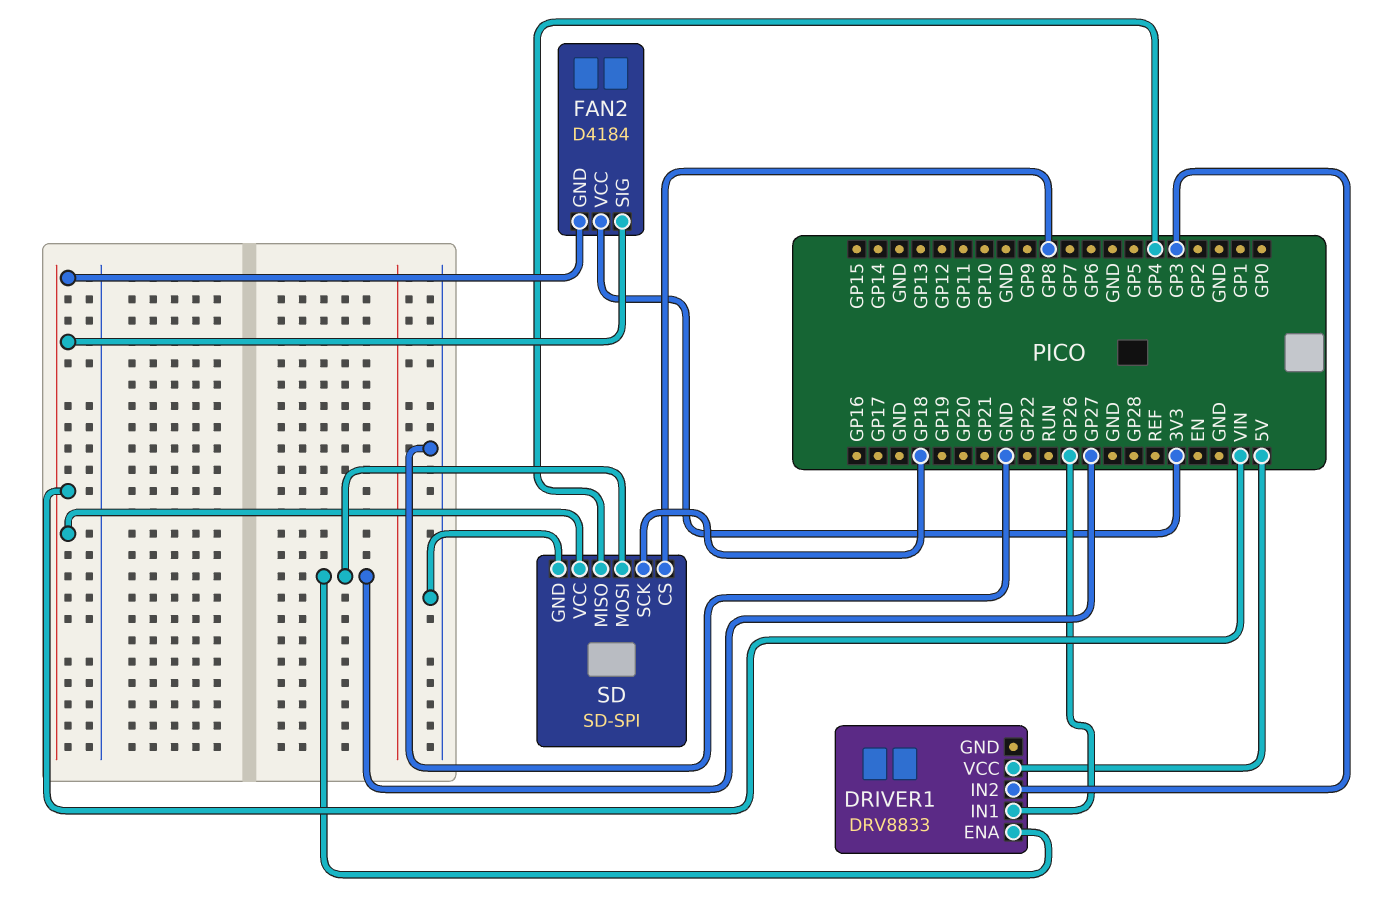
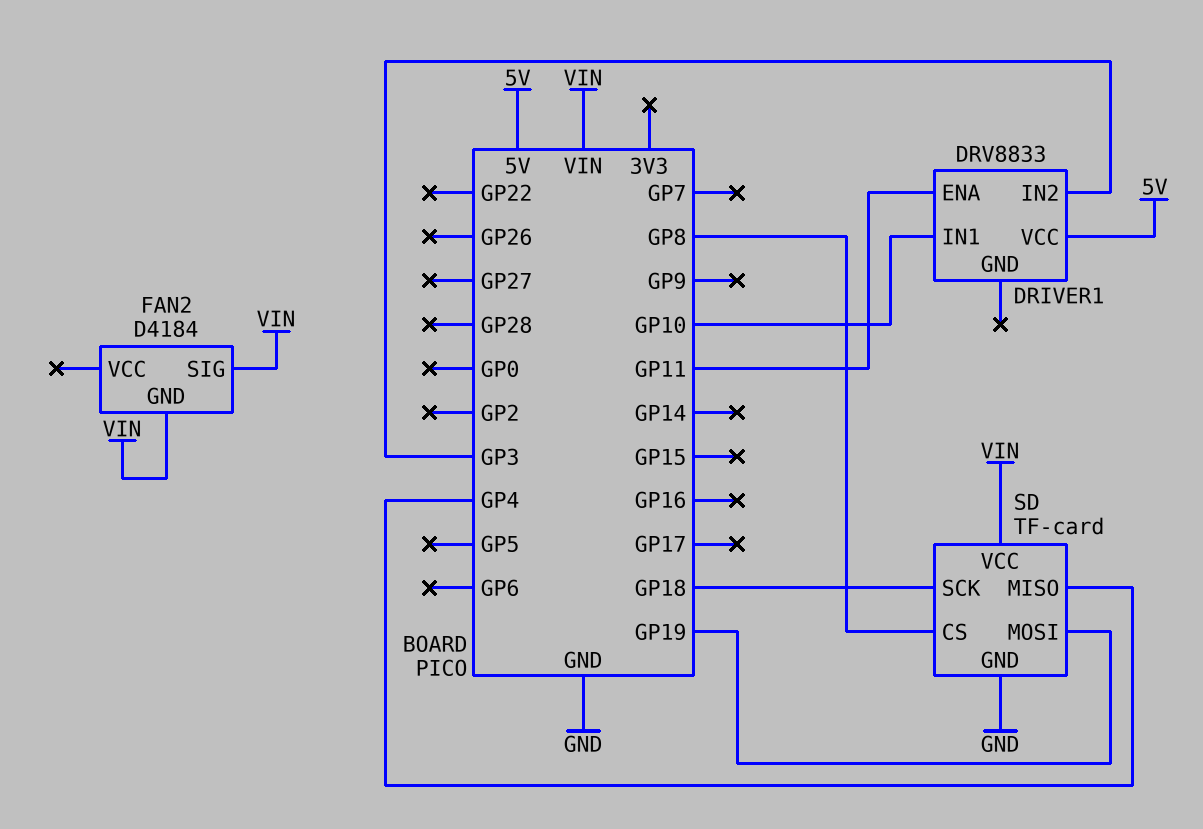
DRIVER1 pin ENA: GP27 -> GP11
DRIVER1 pin IN1: GP26 -> GP10
FAN2 pin VCC: 3V3 -> none
SD: SD-SPI -> TF-card
SD pin MOSI: GP27 -> GP19

